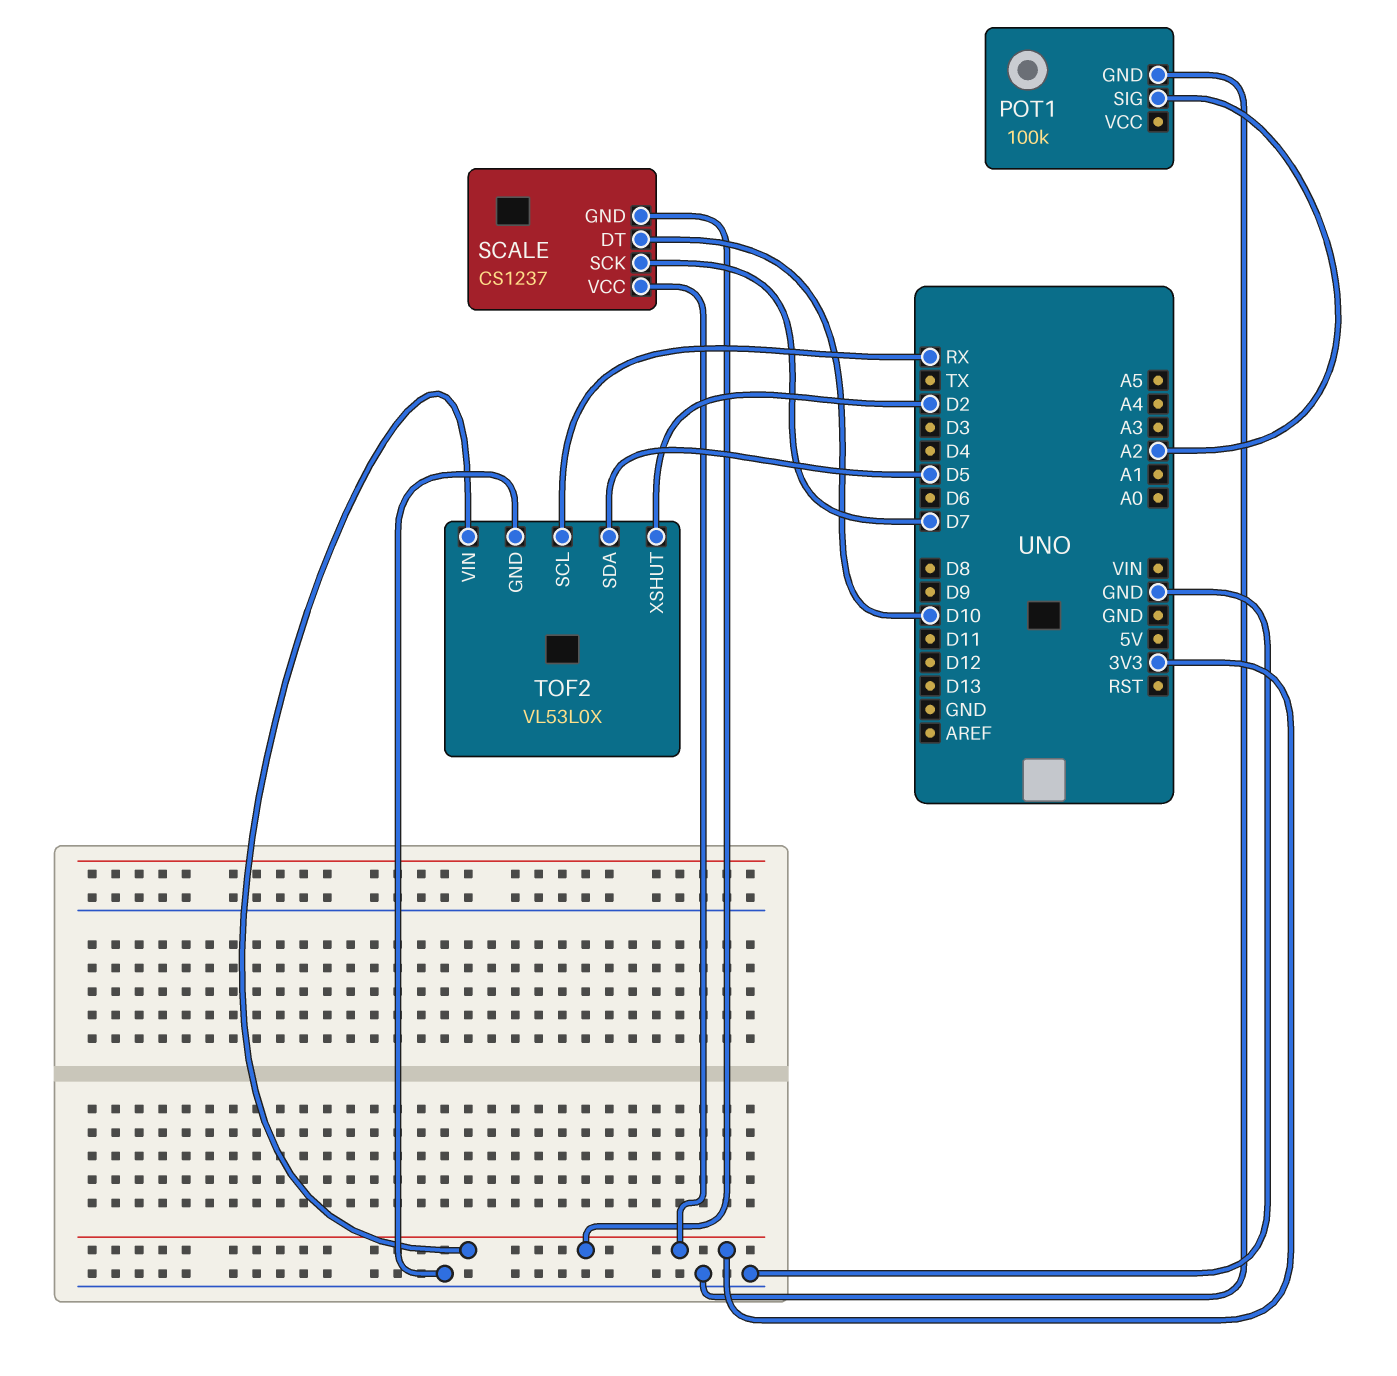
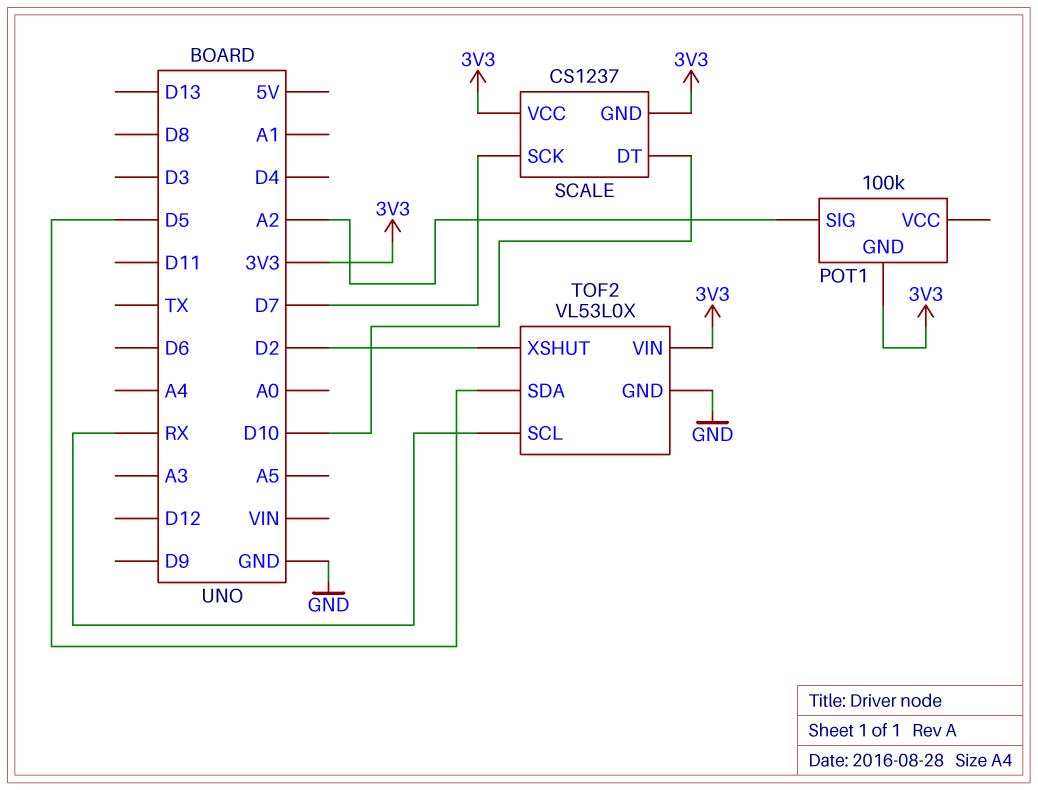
POT1 pin GND: GND -> 3V3

